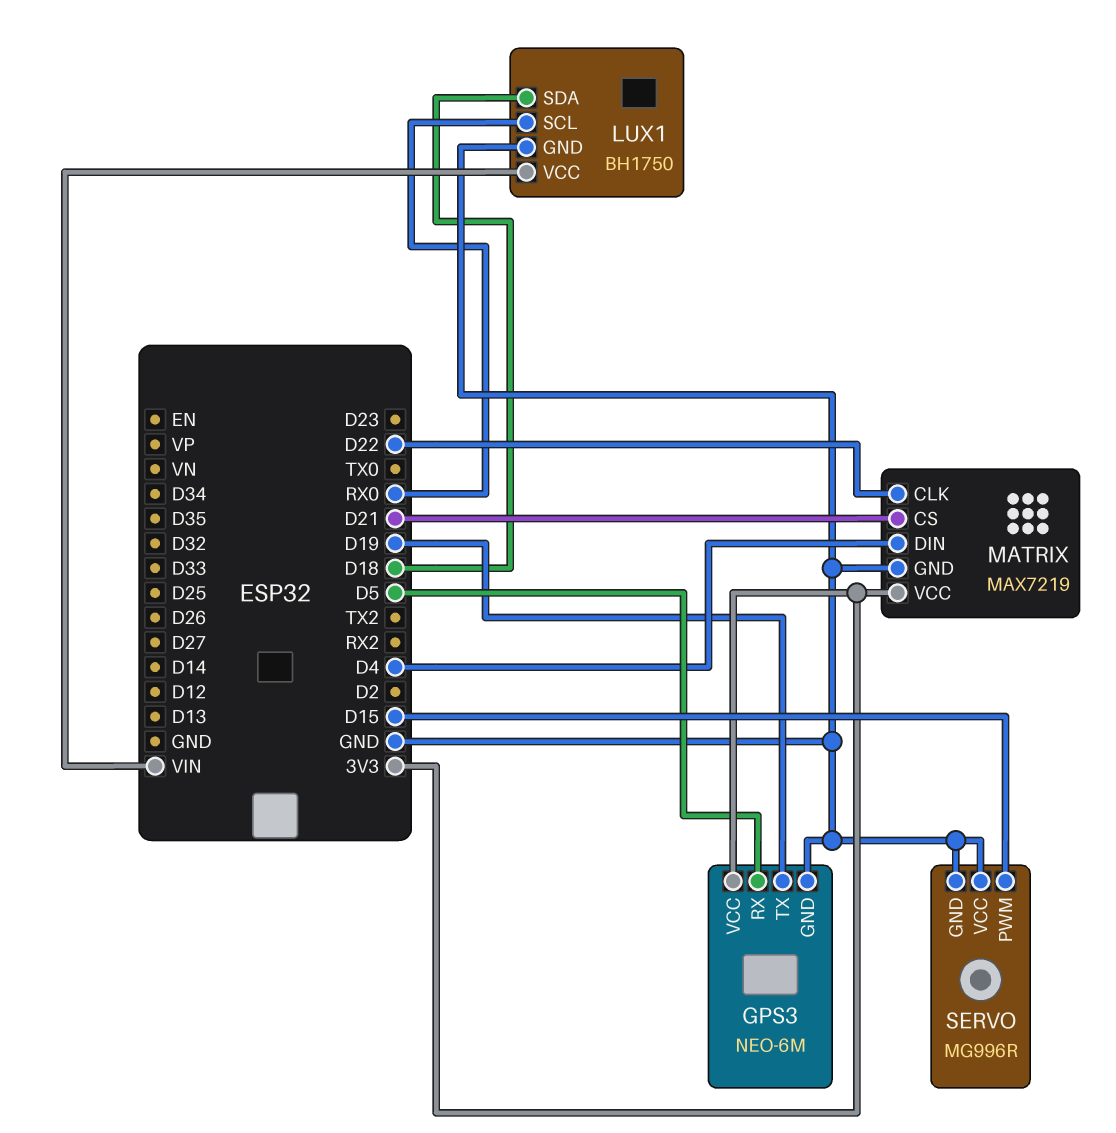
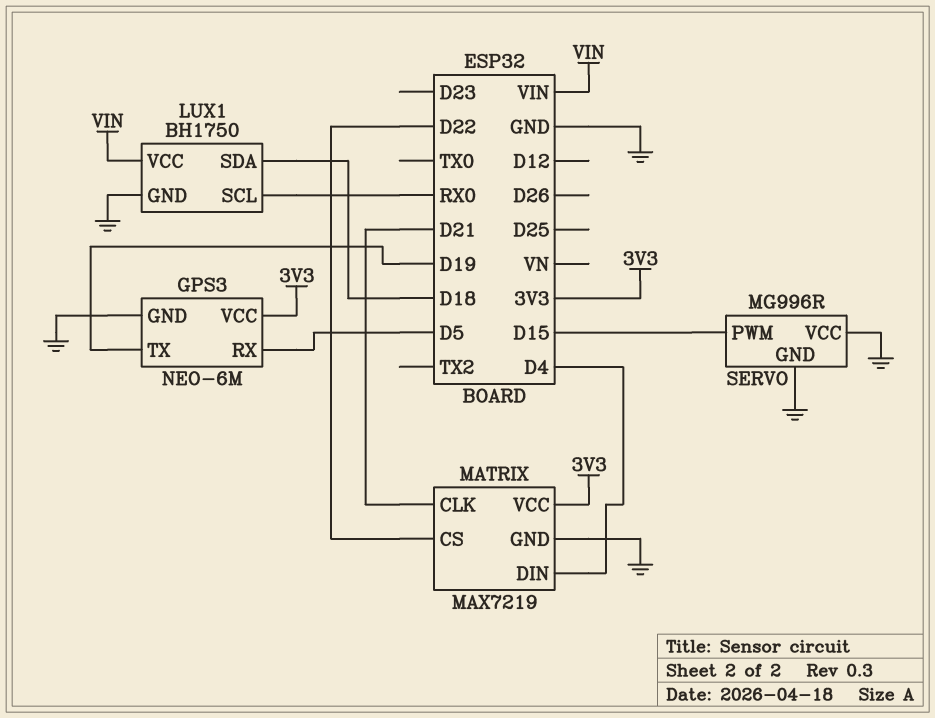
MATRIX pin CLK: D22 -> D21
MATRIX pin CS: D21 -> D22

